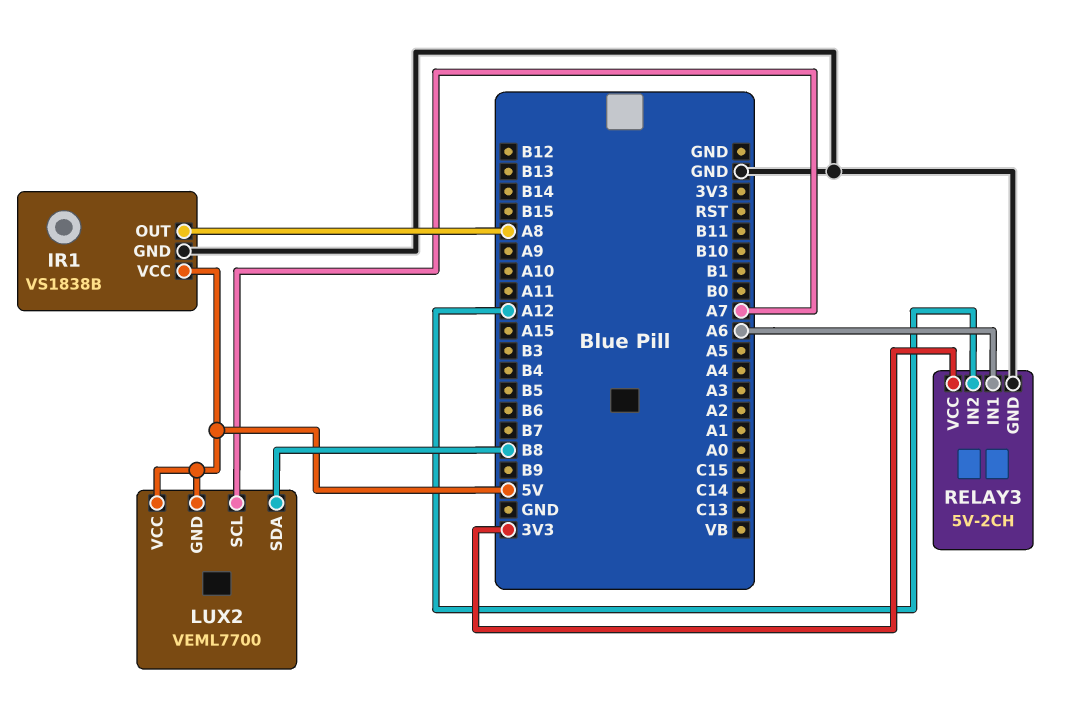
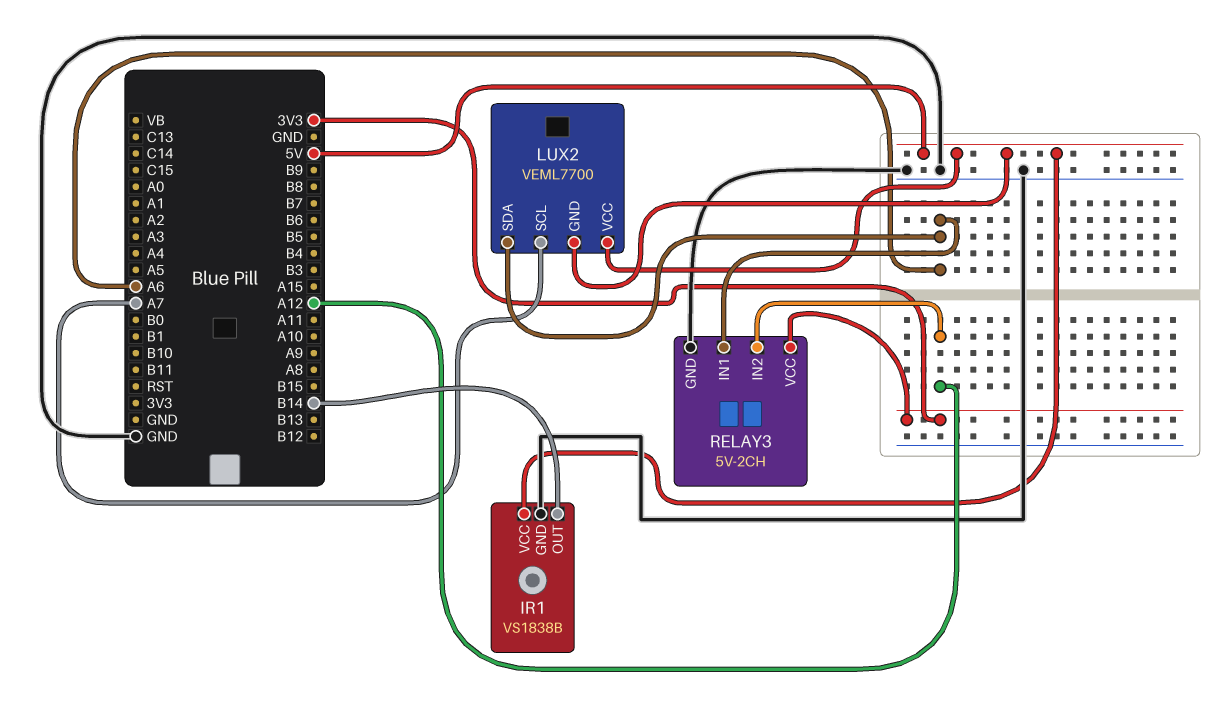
IR1 pin OUT: A8 -> B14
LUX2 pin SDA: B8 -> A6

